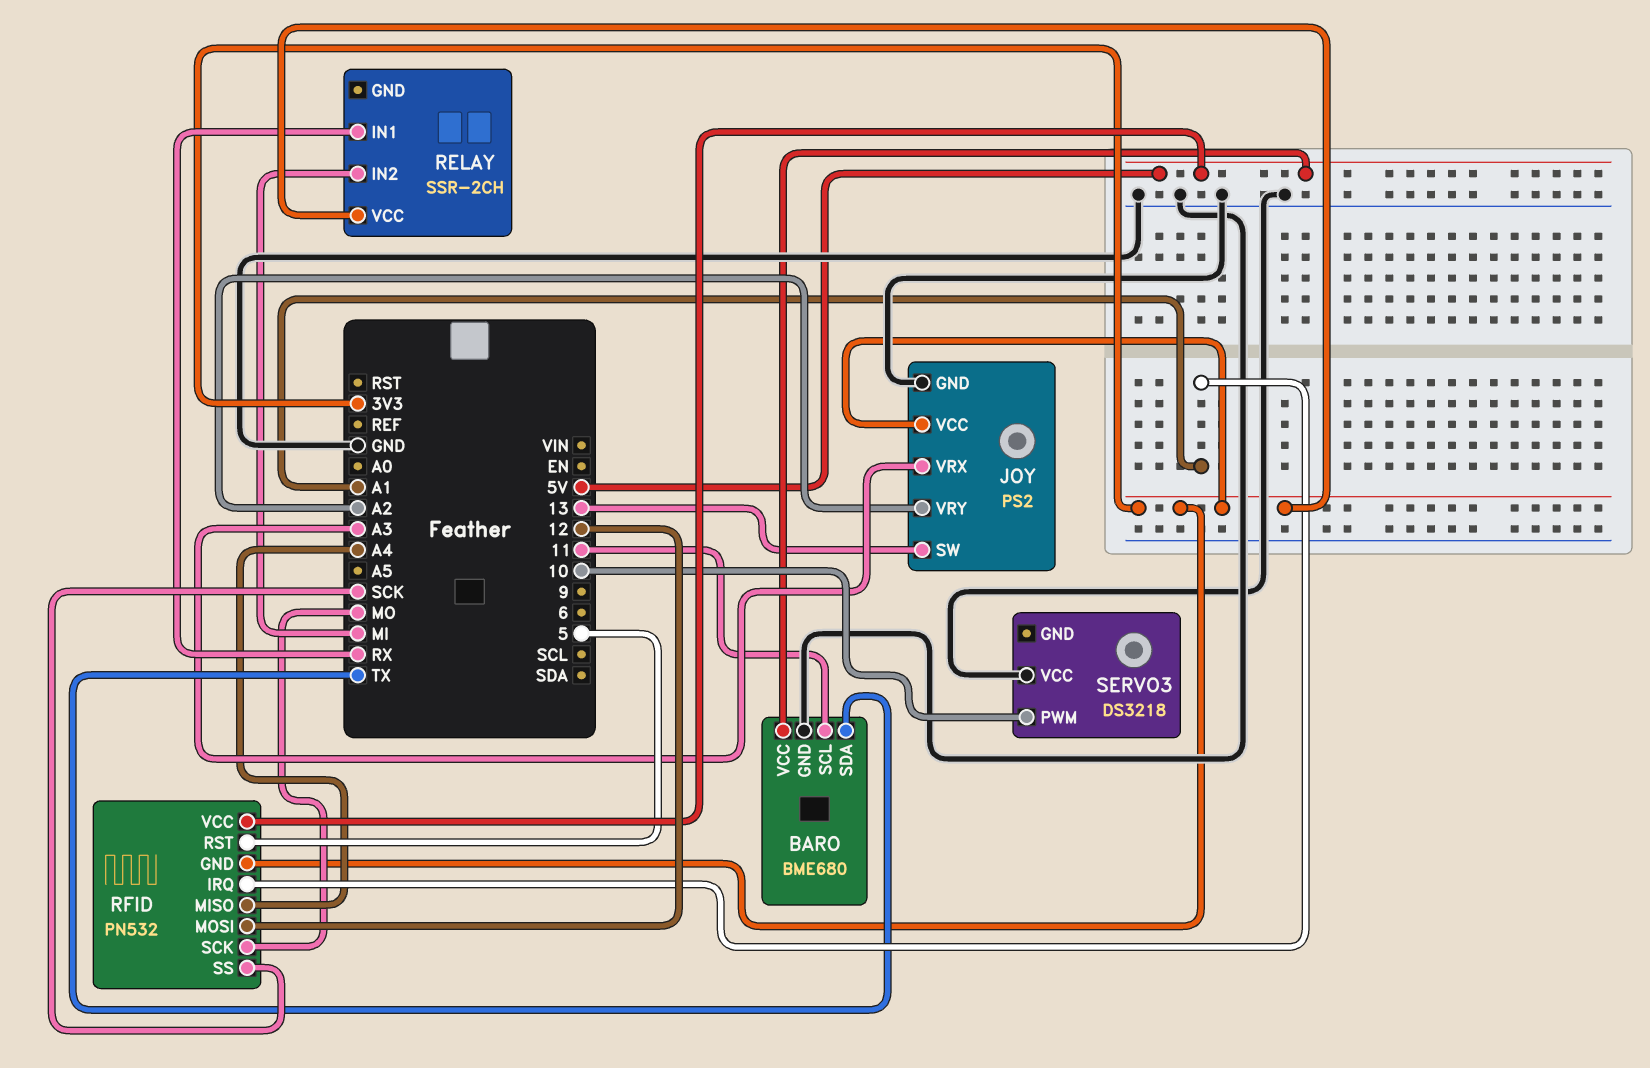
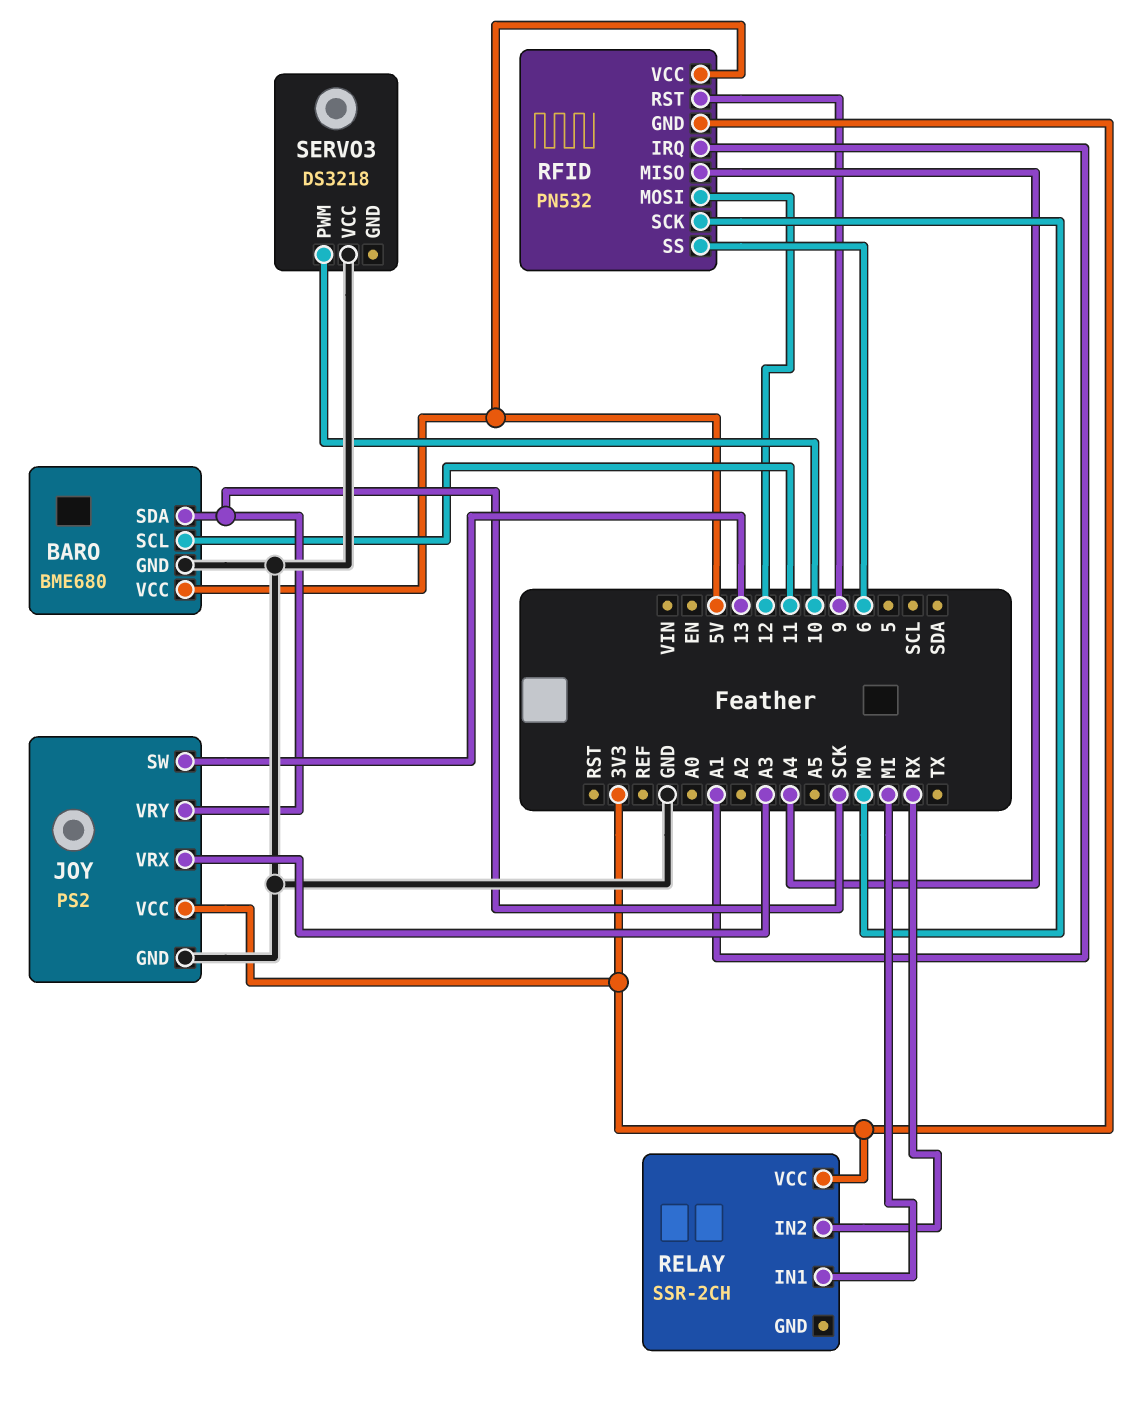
BARO pin SDA: TX -> SCK
JOY pin VRY: A2 -> SCK
RELAY pin IN1: RX -> MI
RELAY pin IN2: MI -> RX
RFID pin RST: 5 -> 9
RFID pin SS: SCK -> 6

